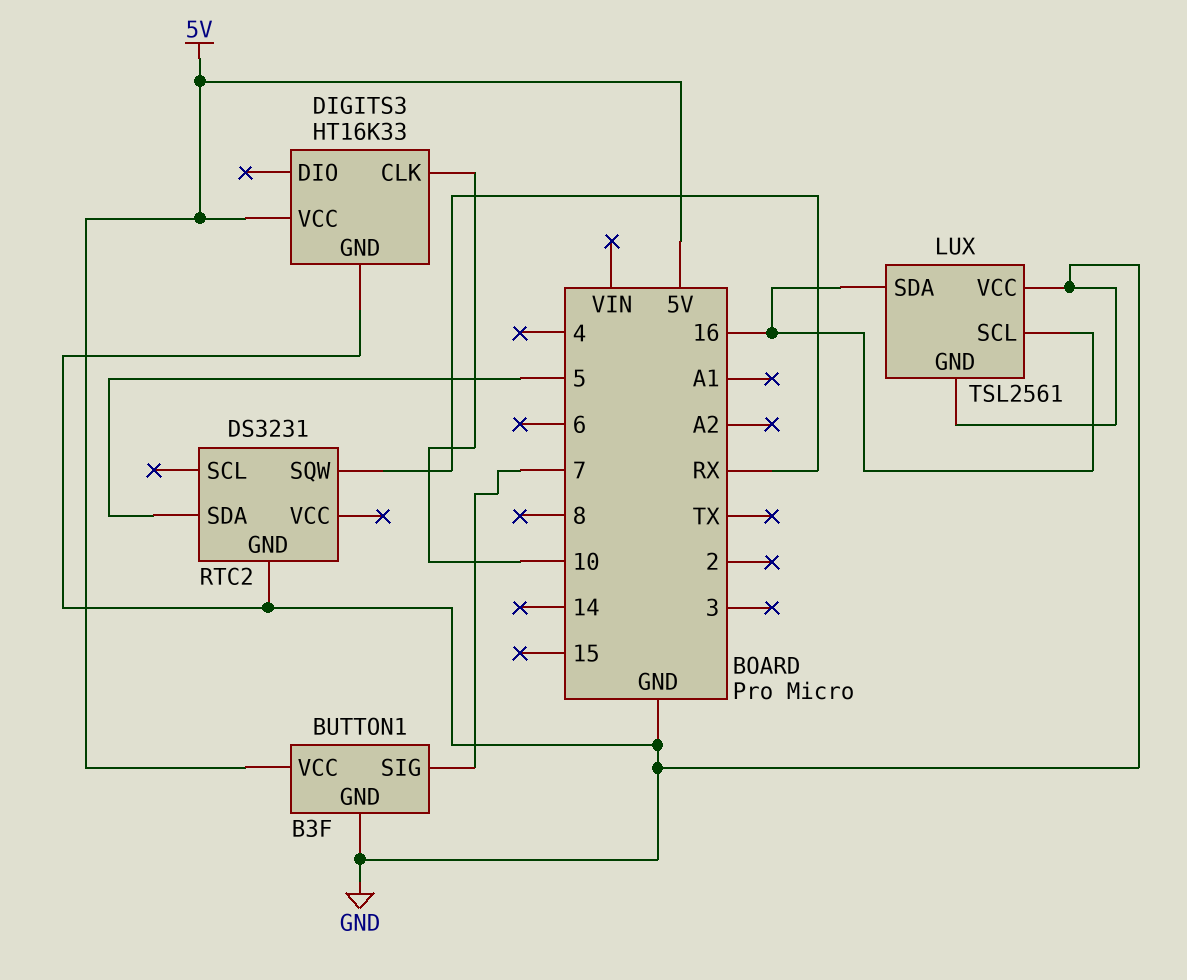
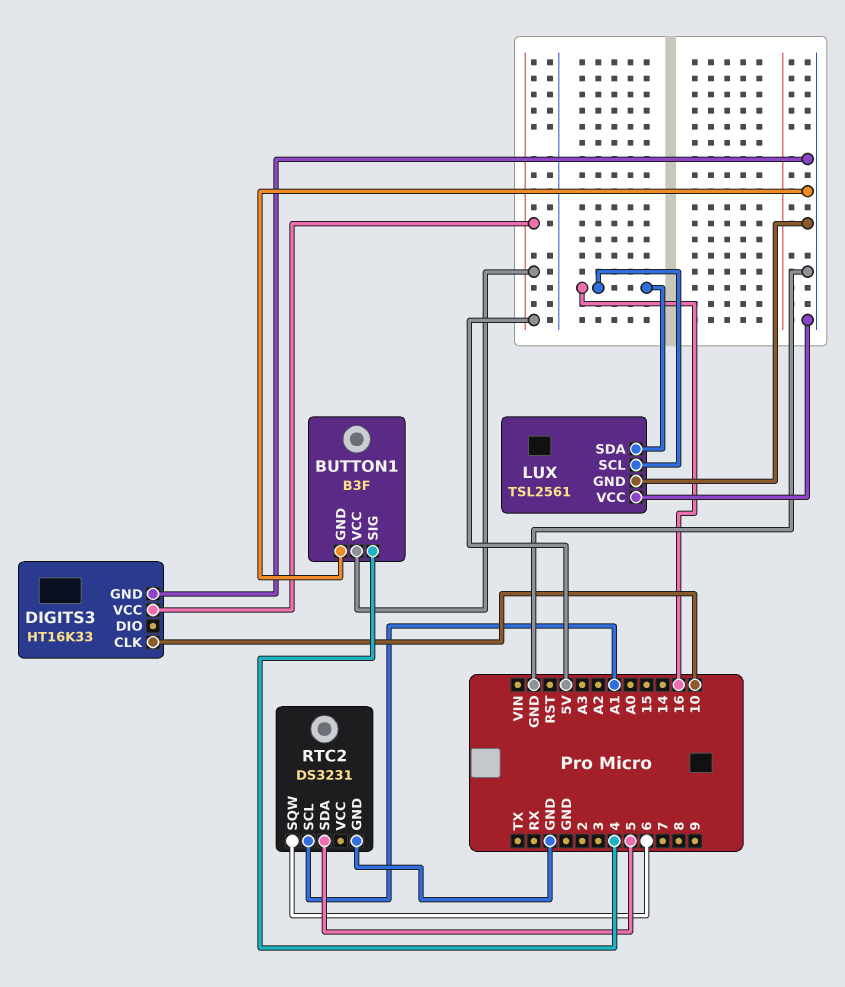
BUTTON1 pin SIG: 7 -> 4
RTC2 pin SCL: none -> A1
RTC2 pin SQW: RX -> 6

